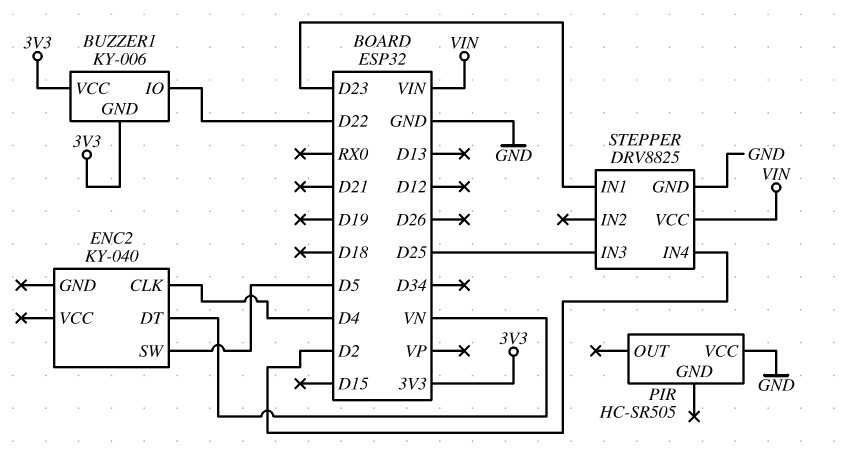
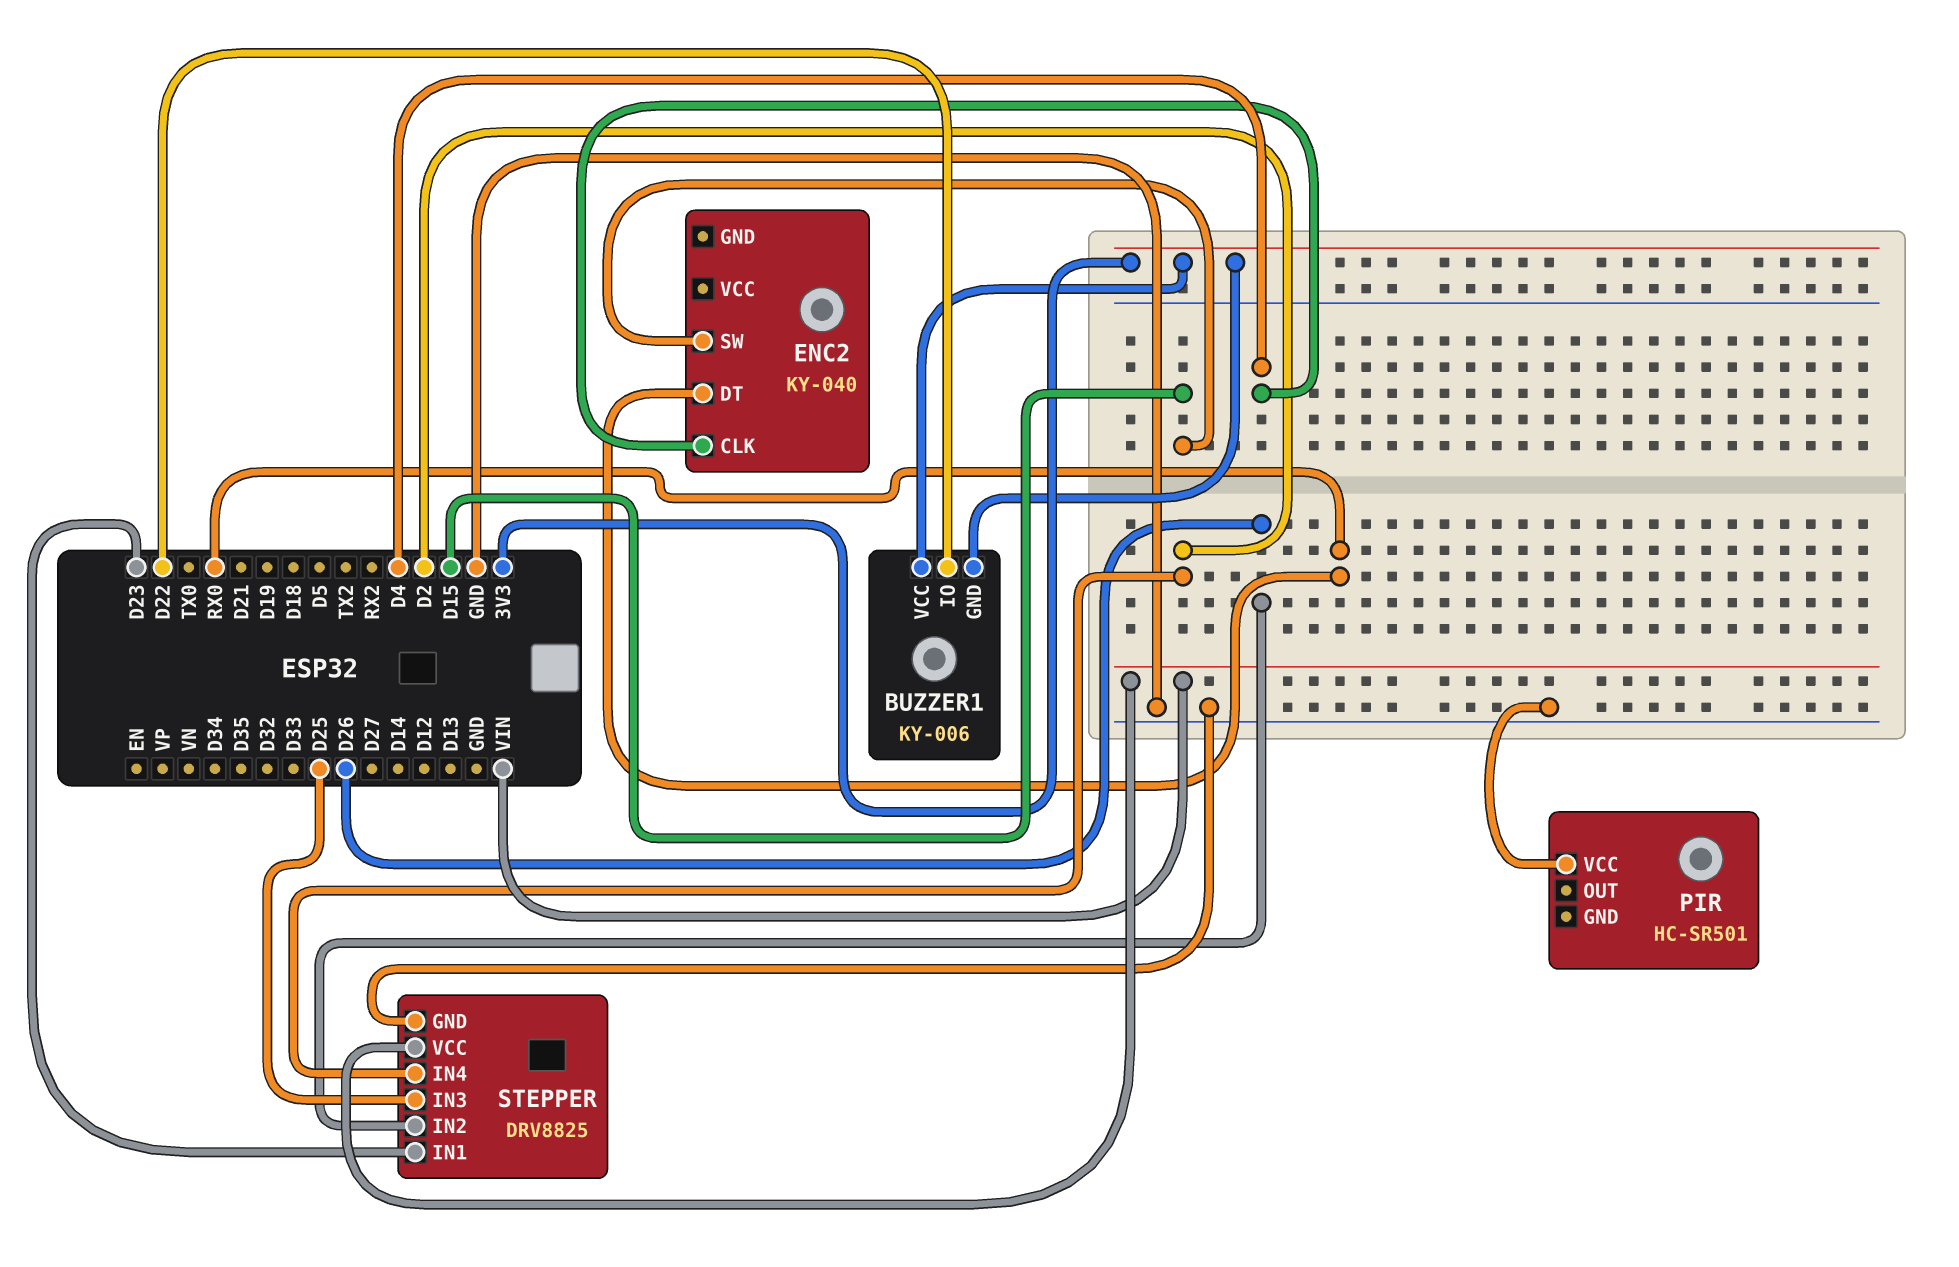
ENC2 pin DT: VN -> RX0
ENC2 pin SW: D5 -> D15
PIR: HC-SR505 -> HC-SR501
STEPPER pin IN2: none -> D26

